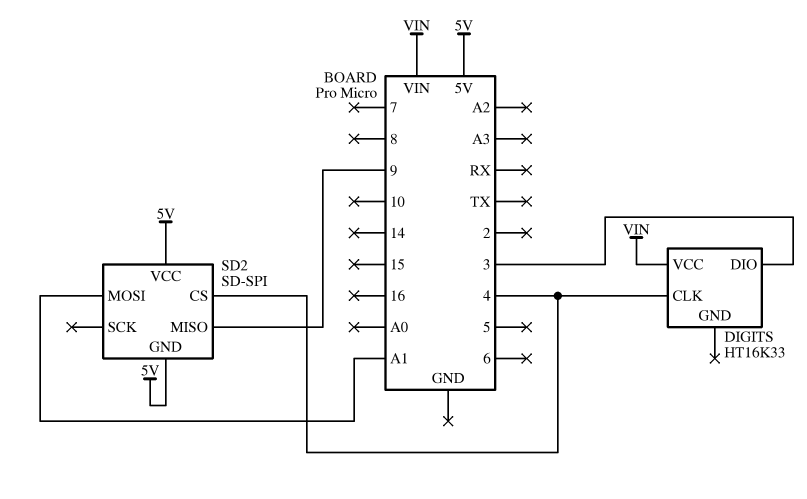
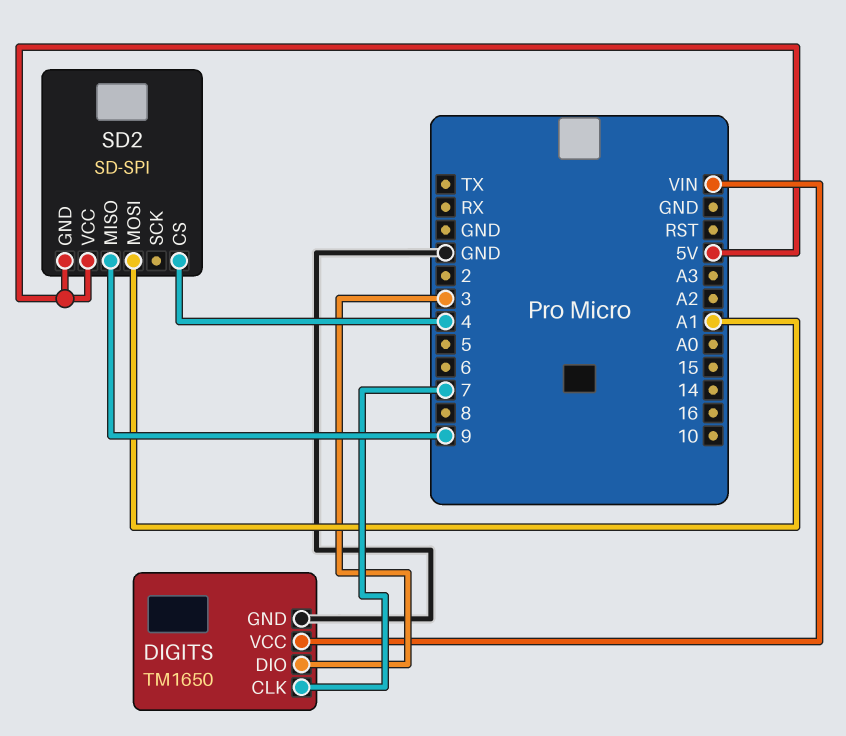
DIGITS: HT16K33 -> TM1650
DIGITS pin CLK: 4 -> 7
DIGITS pin GND: none -> GND

